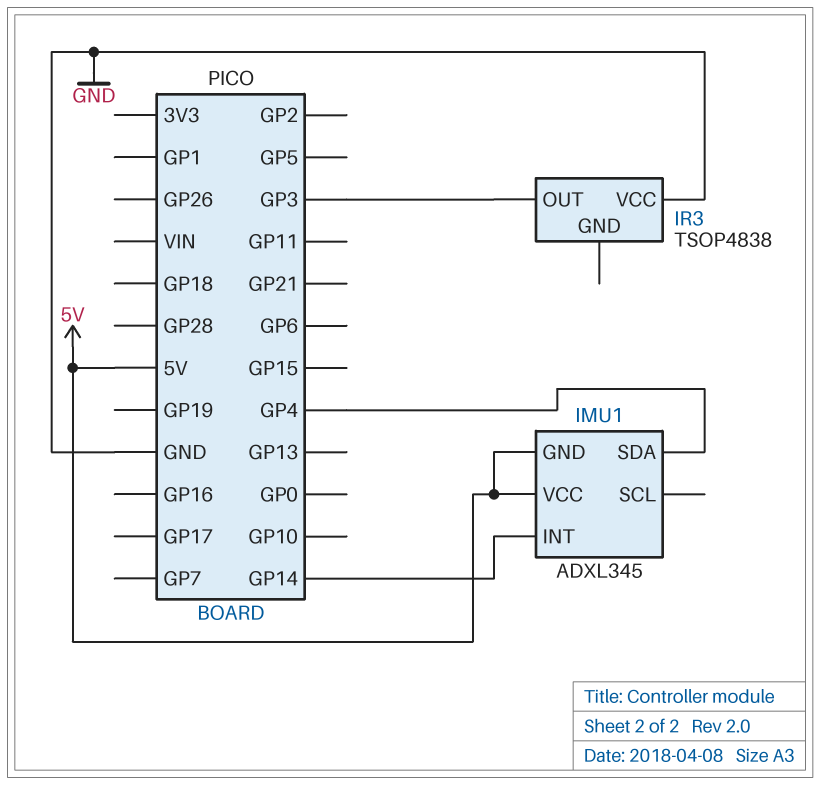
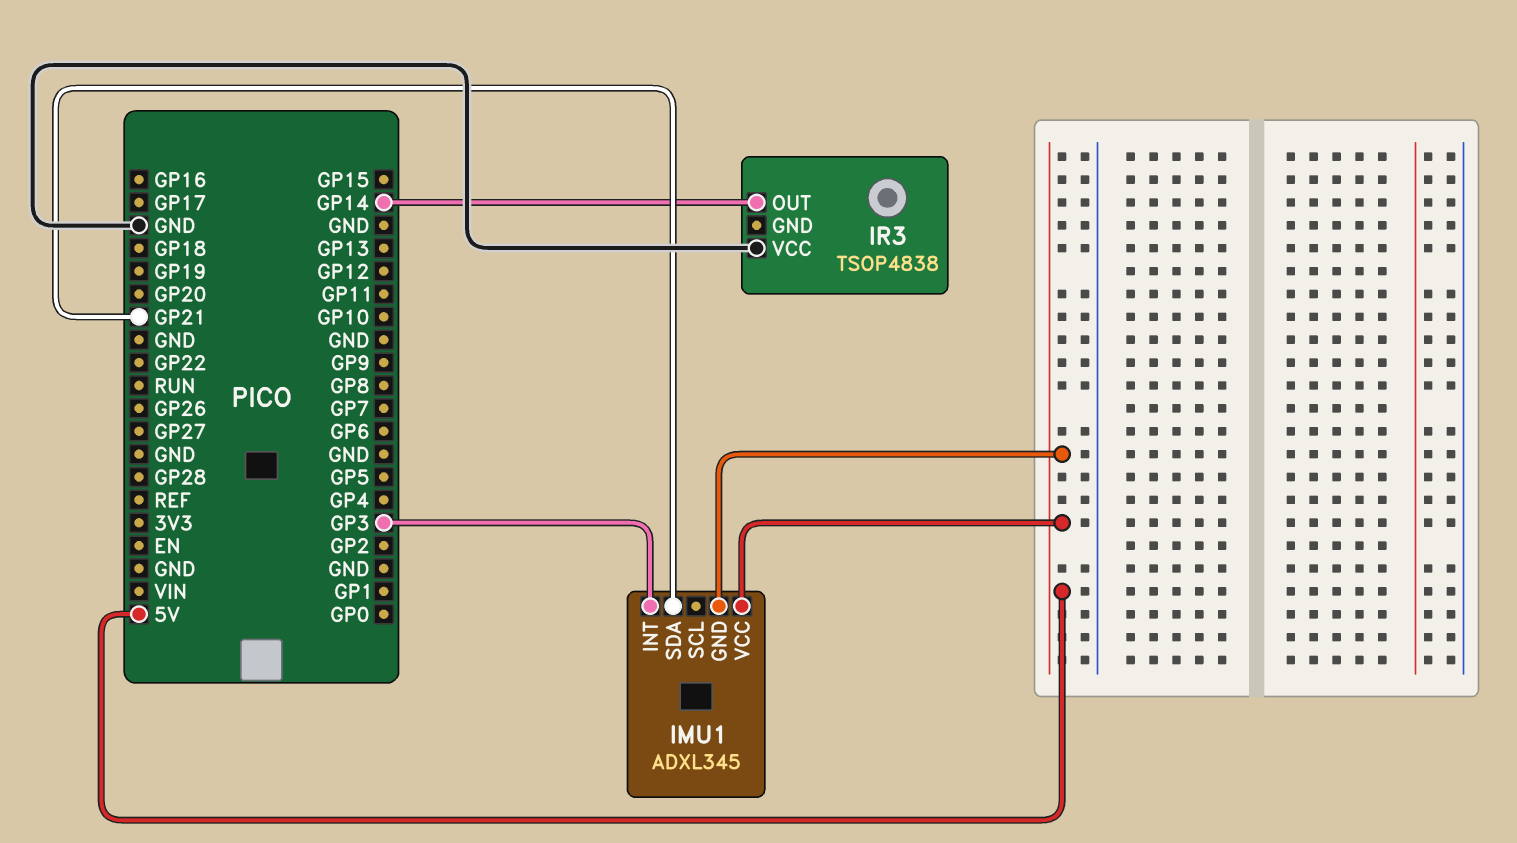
IMU1 pin INT: GP14 -> GP3
IMU1 pin SDA: GP4 -> GP21
IR3 pin OUT: GP3 -> GP14

